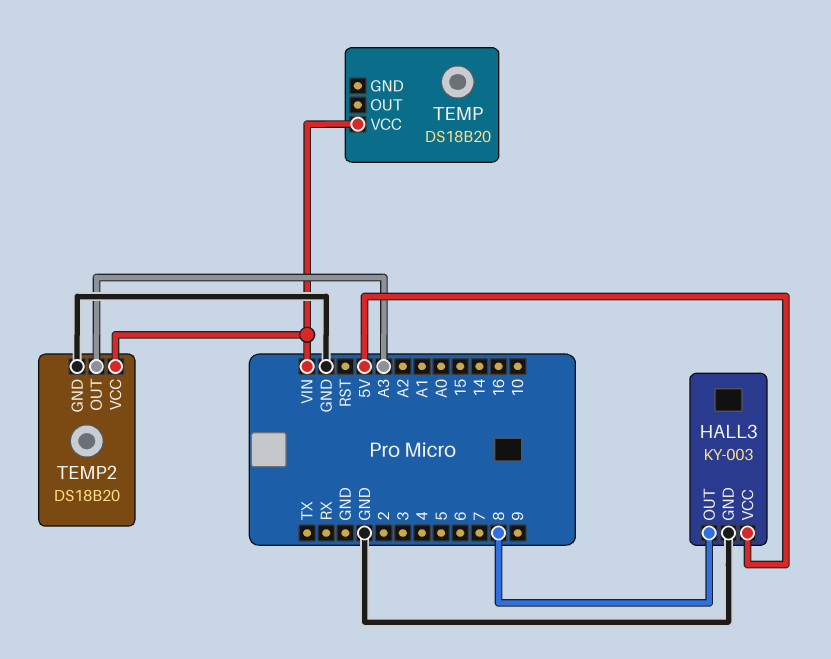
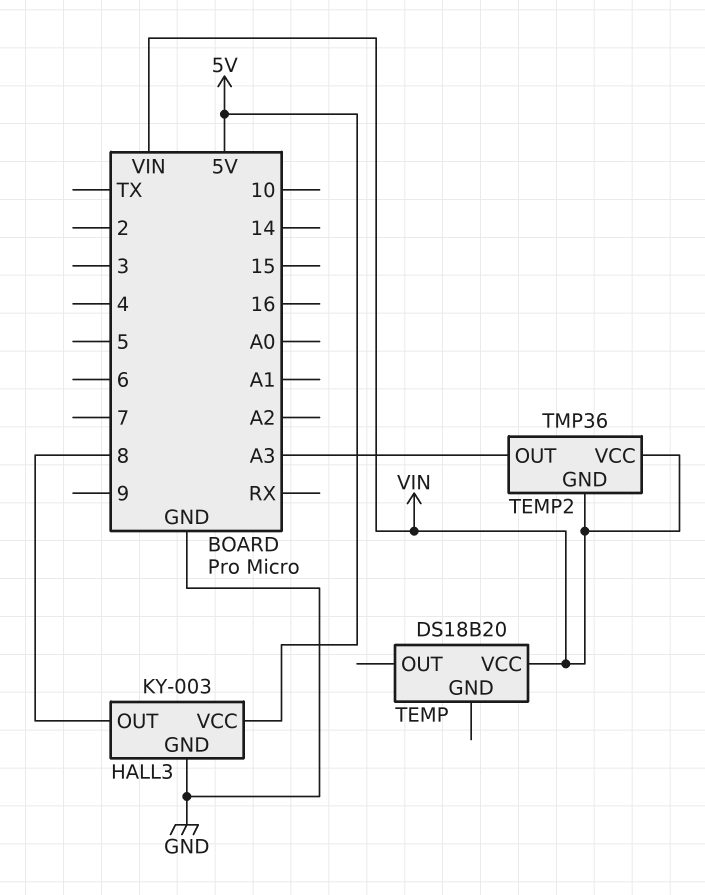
TEMP2: DS18B20 -> TMP36
TEMP2 pin GND: GND -> VIN

